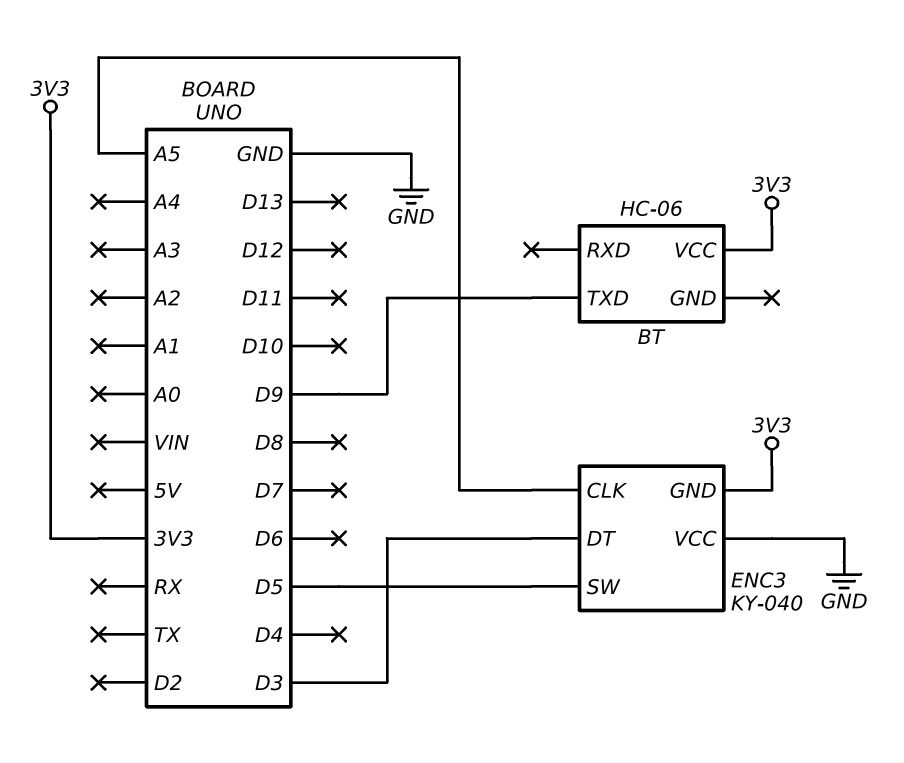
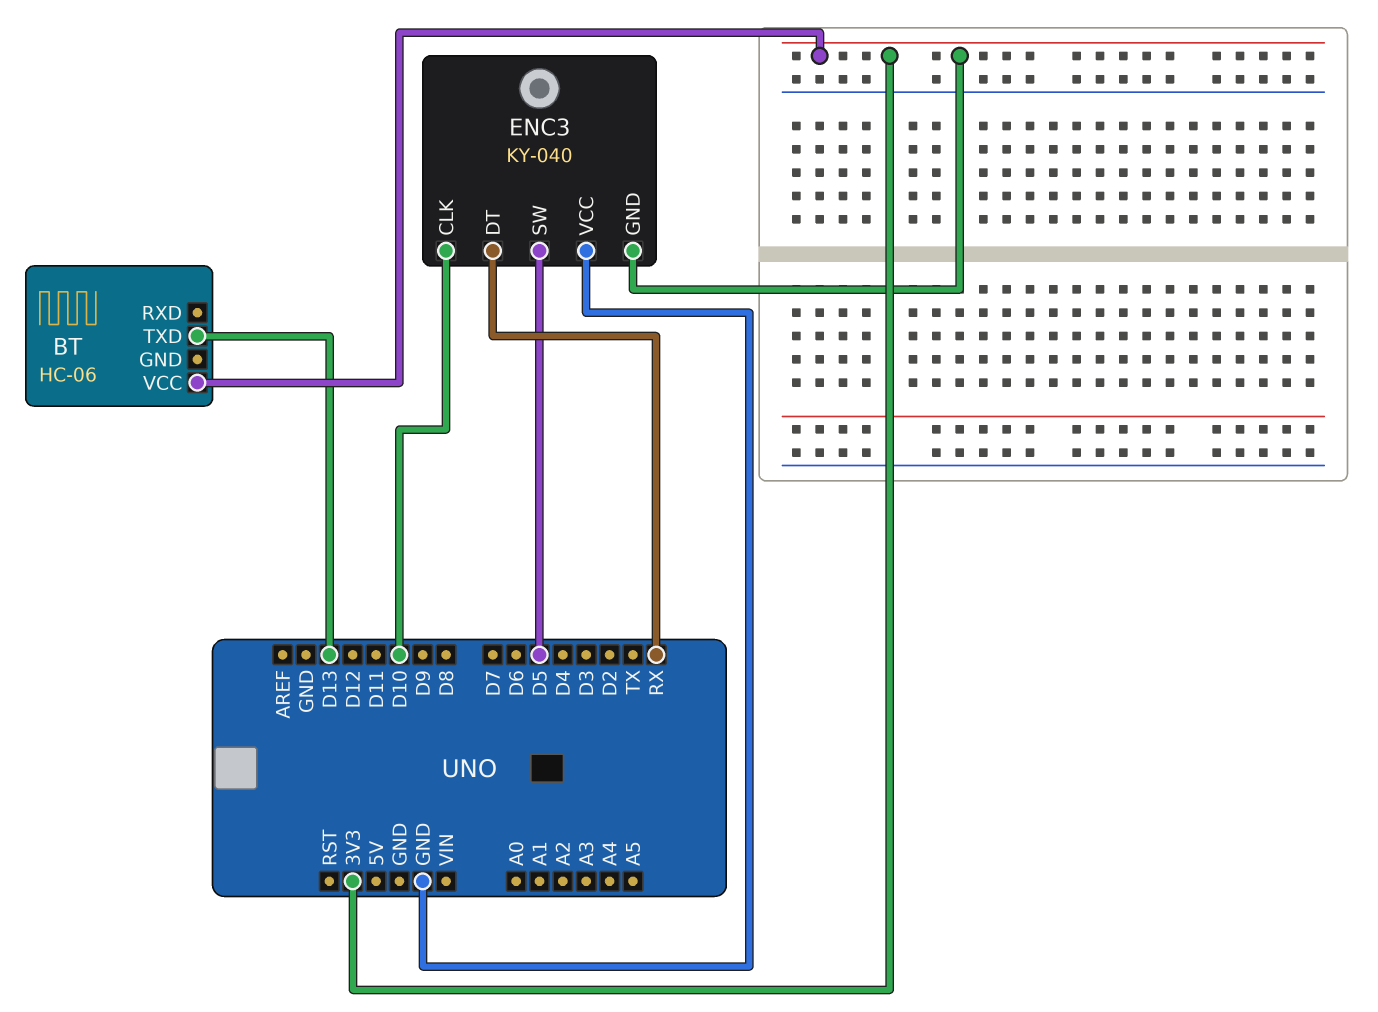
BT pin TXD: D9 -> D13
ENC3 pin CLK: A5 -> D10
ENC3 pin DT: D3 -> RX

